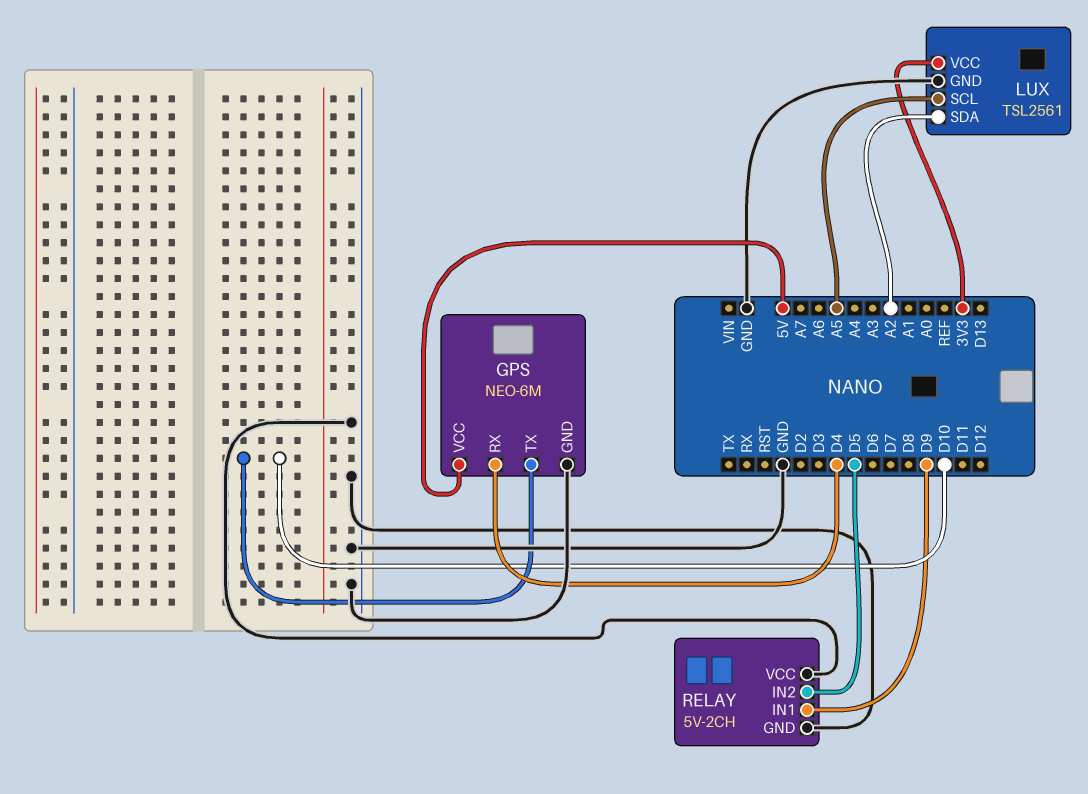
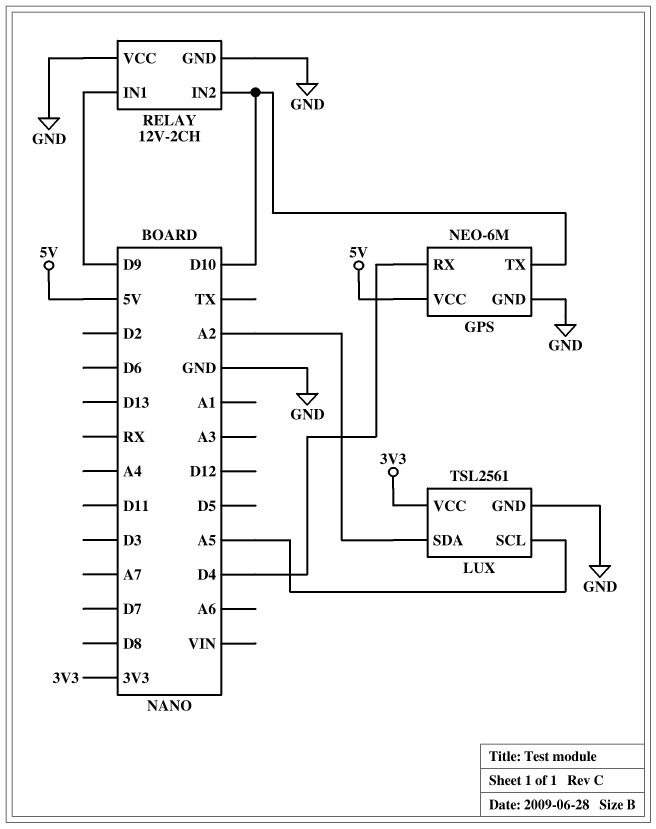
RELAY: 5V-2CH -> 12V-2CH
RELAY pin IN2: D5 -> D10

